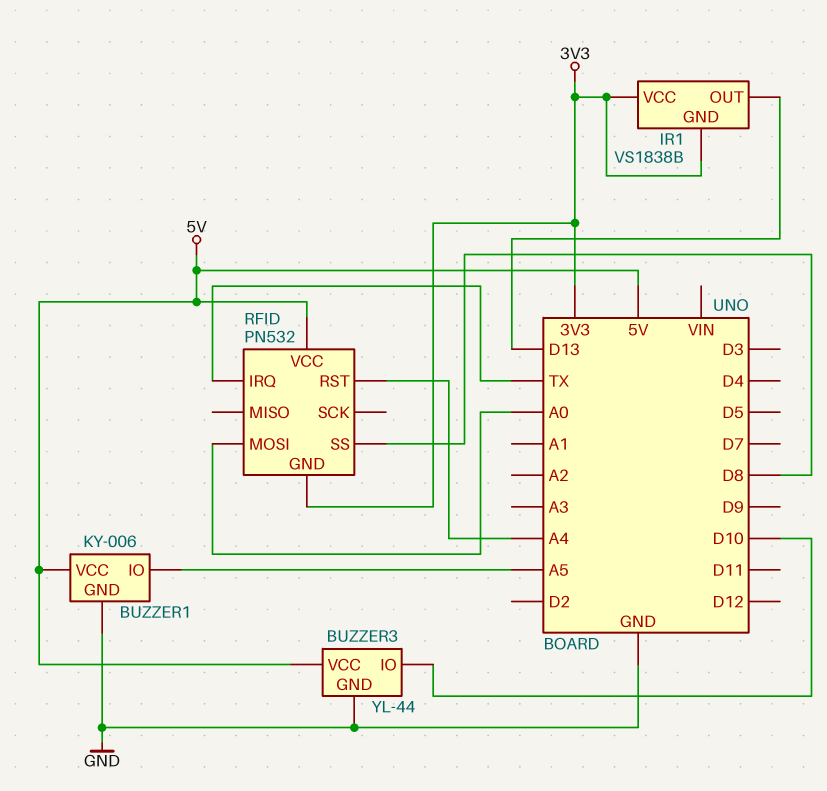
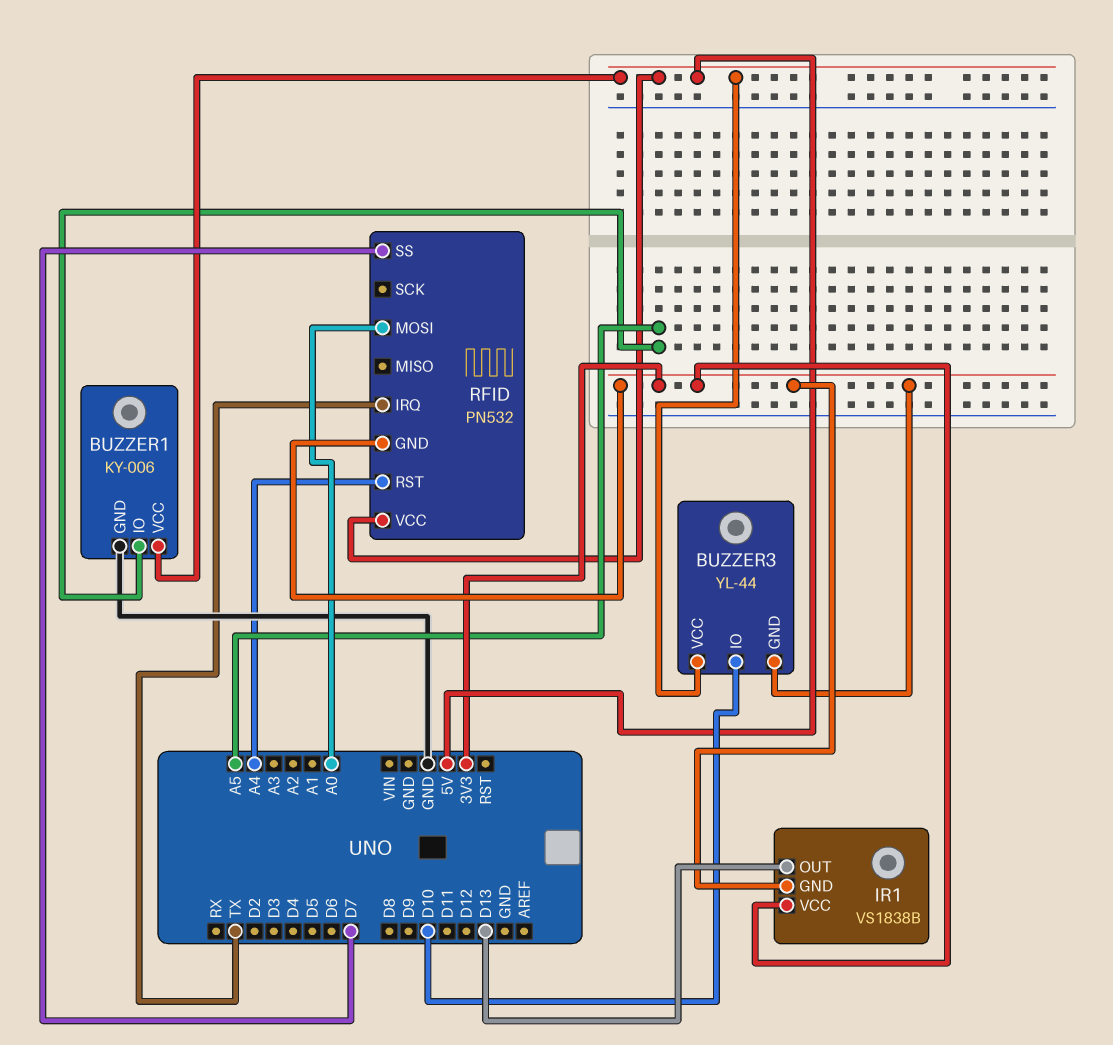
BUZZER3 pin GND: GND -> 3V3
RFID pin SS: D8 -> D7

